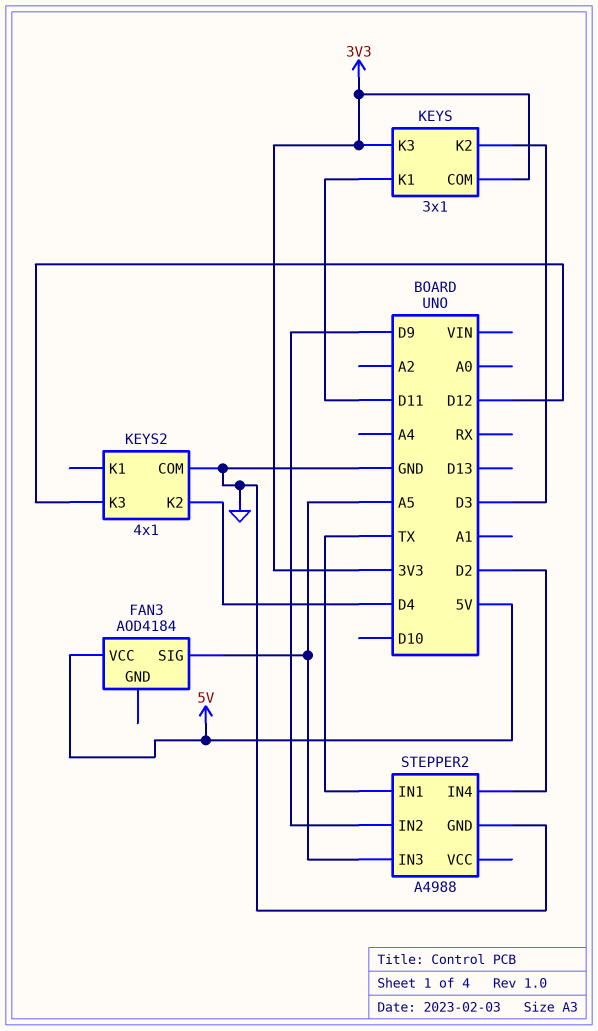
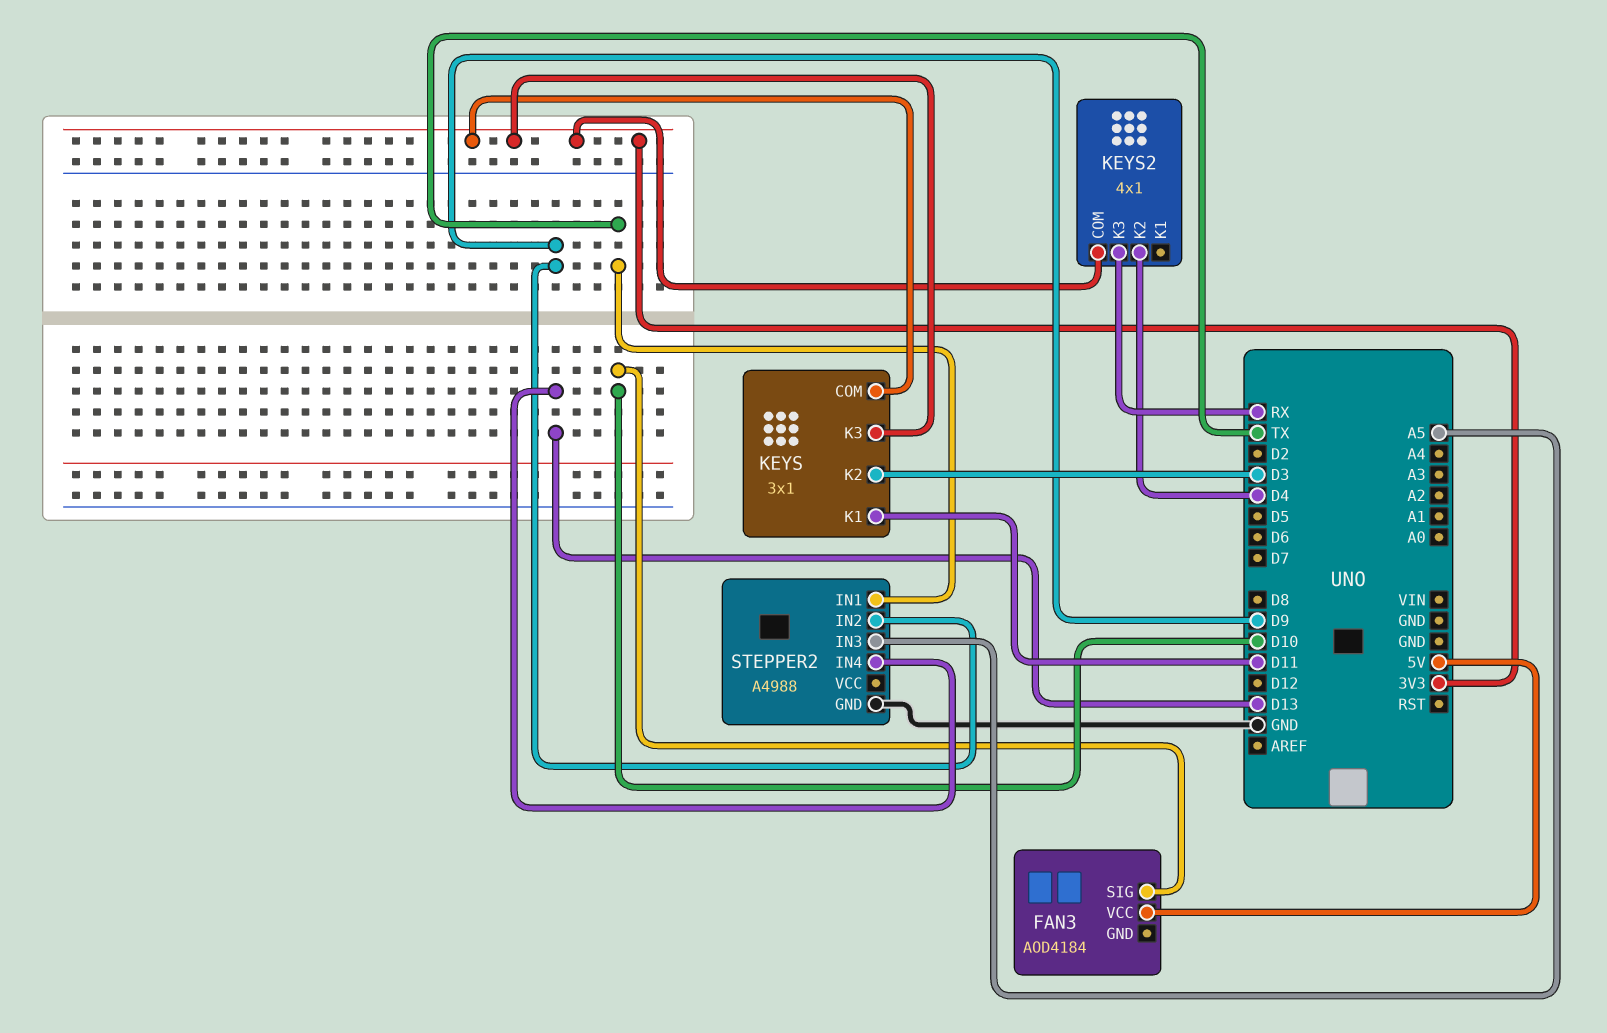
FAN3 pin SIG: A5 -> D10
KEYS2 pin COM: GND -> 3V3
KEYS2 pin K3: D12 -> RX
STEPPER2 pin IN4: D2 -> D13

